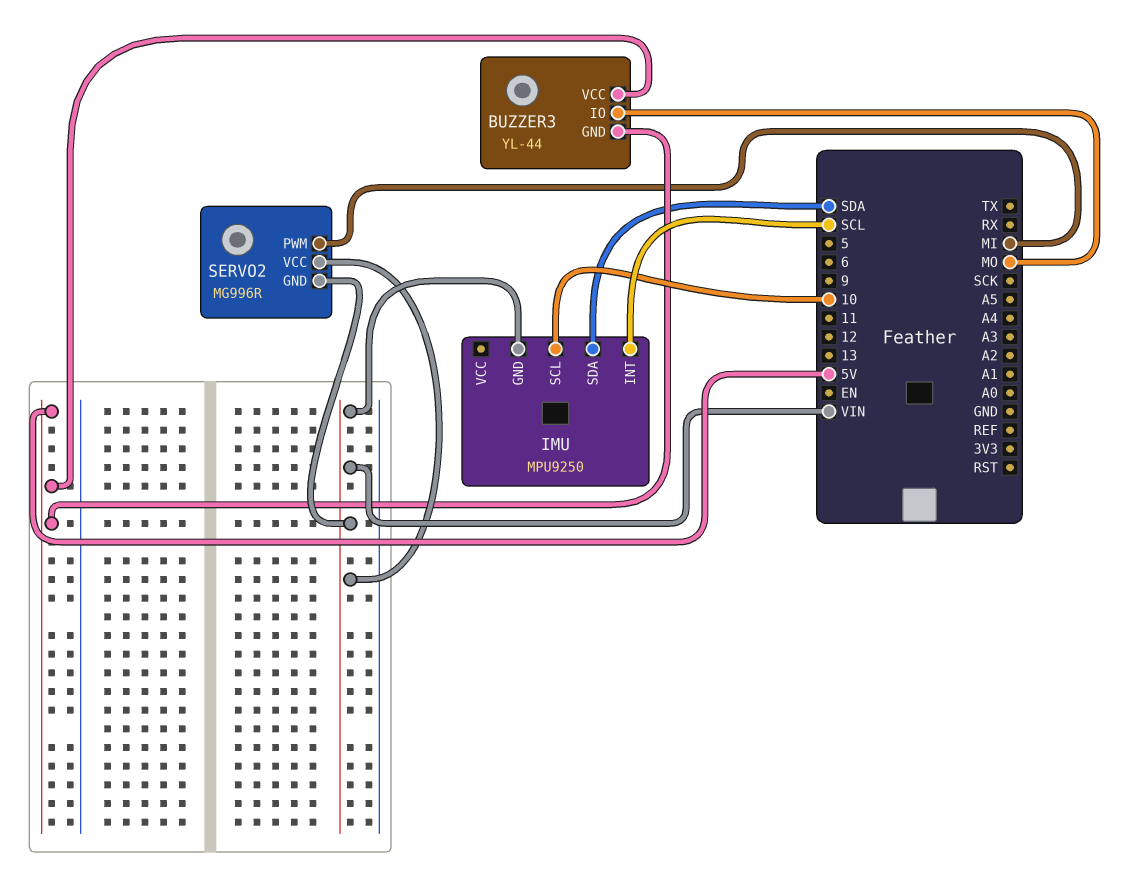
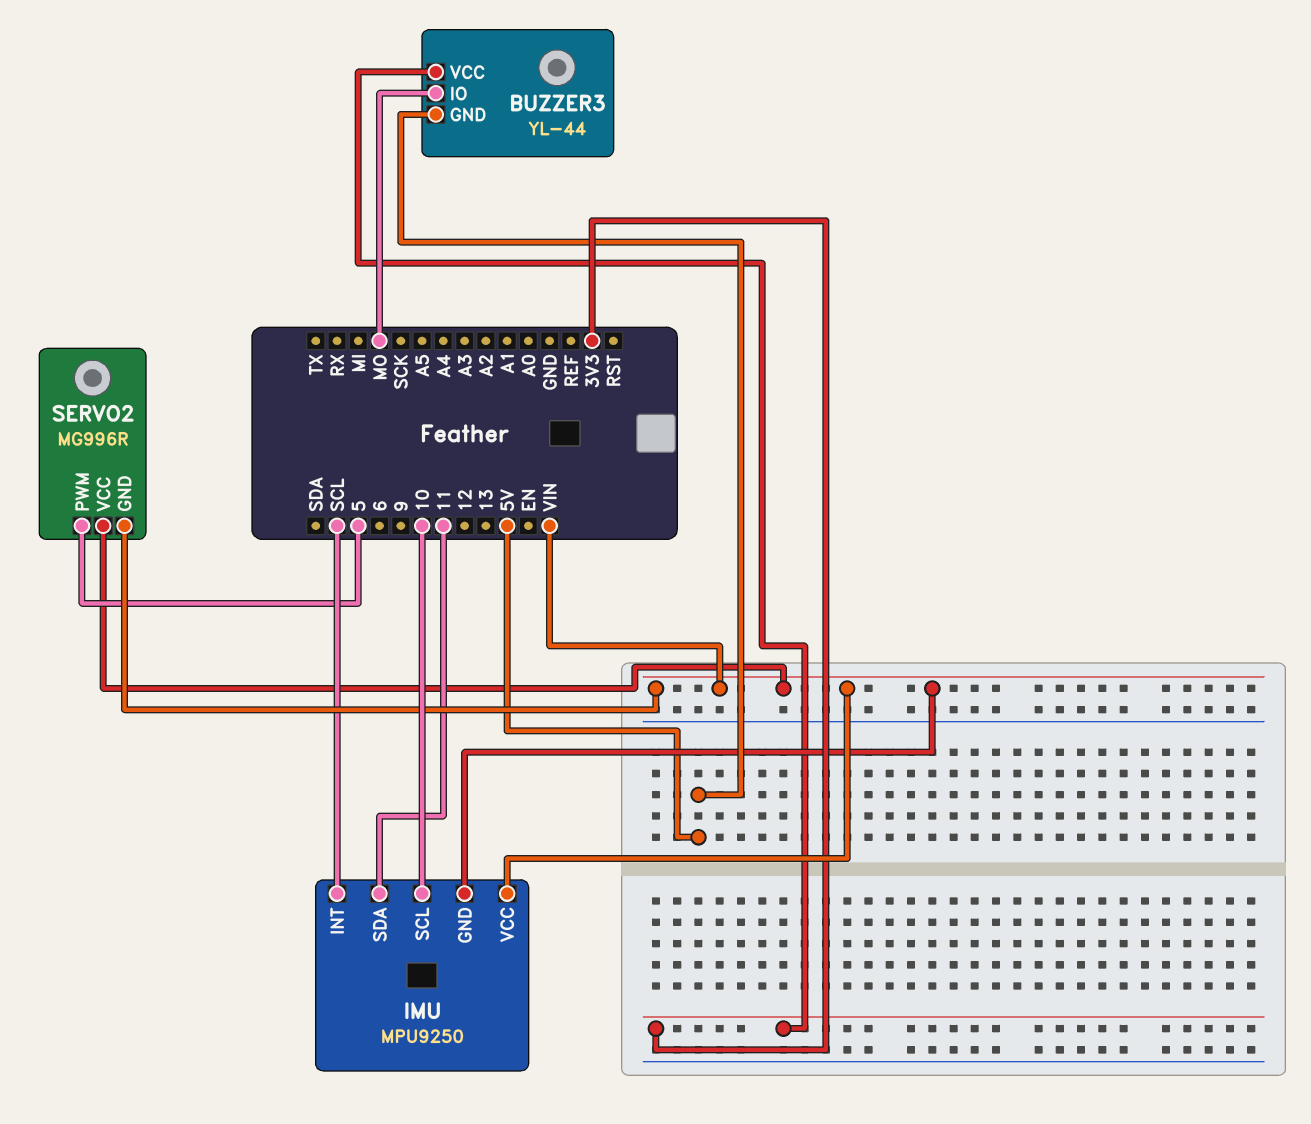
BUZZER3 pin VCC: 5V -> 3V3
IMU pin SDA: SDA -> 11
IMU pin VCC: none -> VIN
SERVO2 pin PWM: MI -> 5

